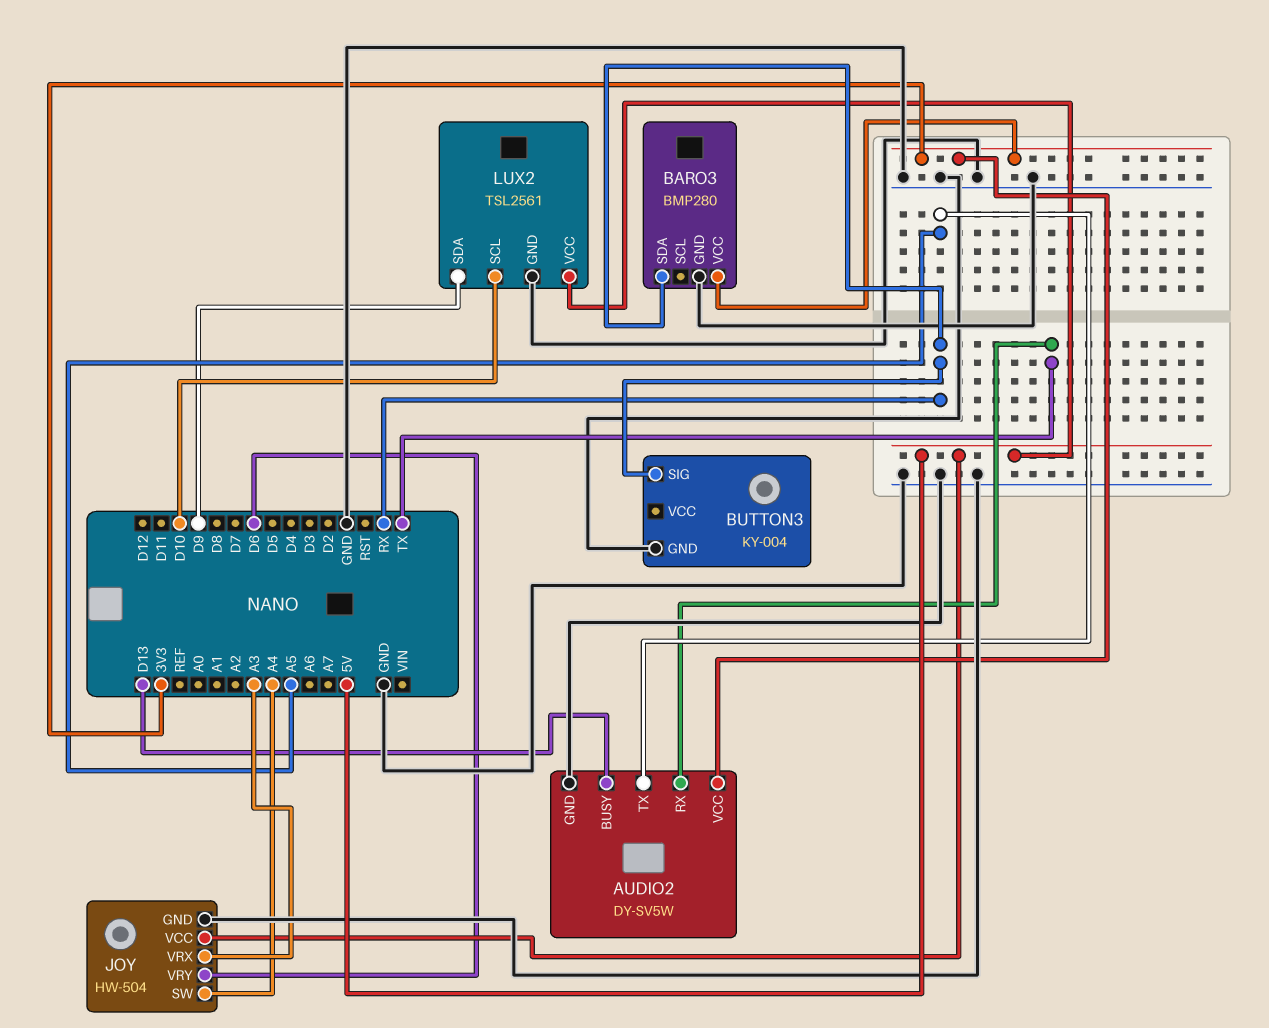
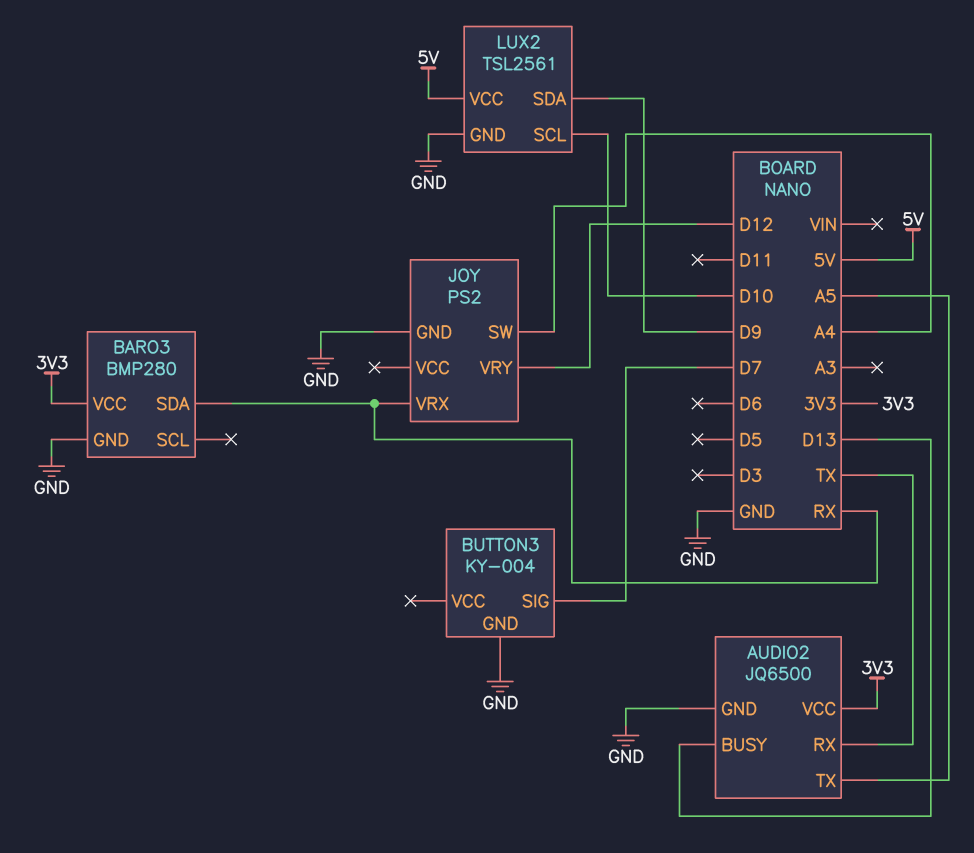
AUDIO2: DY-SV5W -> JQ6500
BUTTON3 pin SIG: RX -> D7
JOY: HW-504 -> PS2
JOY pin VCC: 5V -> none
JOY pin VRX: A3 -> RX
JOY pin VRY: D6 -> D12

